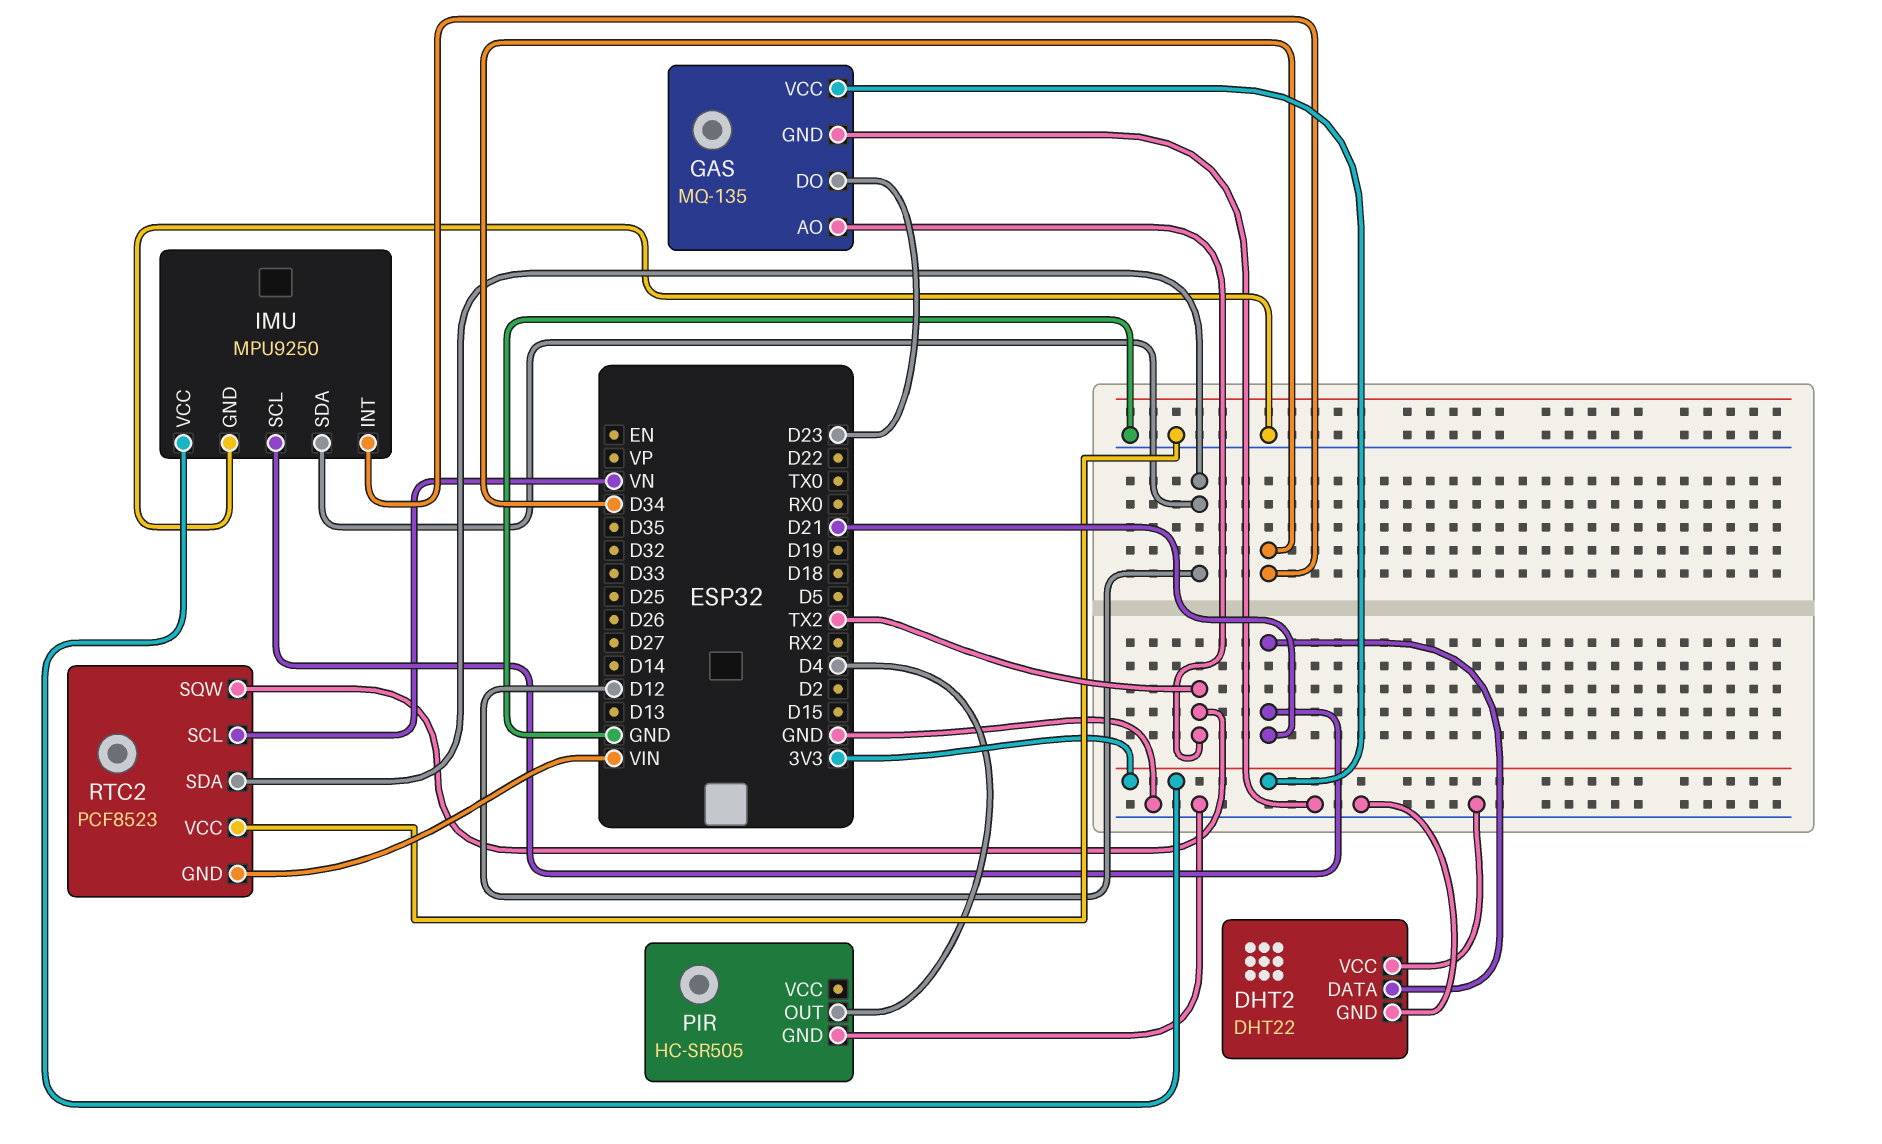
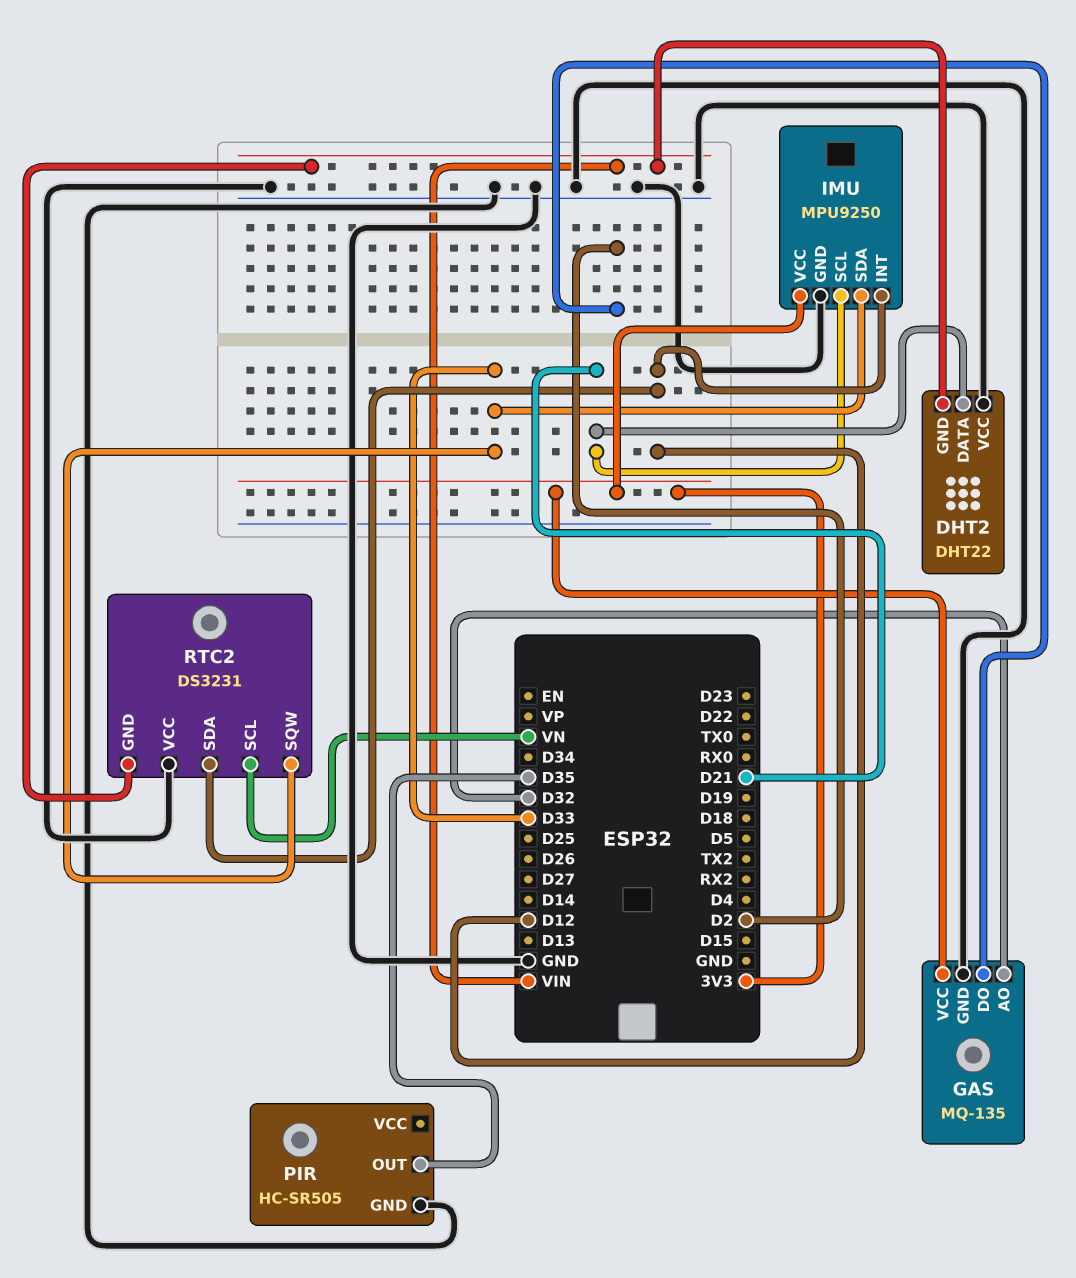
DHT2 pin GND: GND -> VIN
GAS pin AO: TX2 -> D32
GAS pin DO: D23 -> D2
IMU pin INT: D34 -> D12
IMU pin SDA: D12 -> D33
PIR pin OUT: D4 -> D35
RTC2: PCF8523 -> DS3231
RTC2 pin SQW: TX2 -> D33

